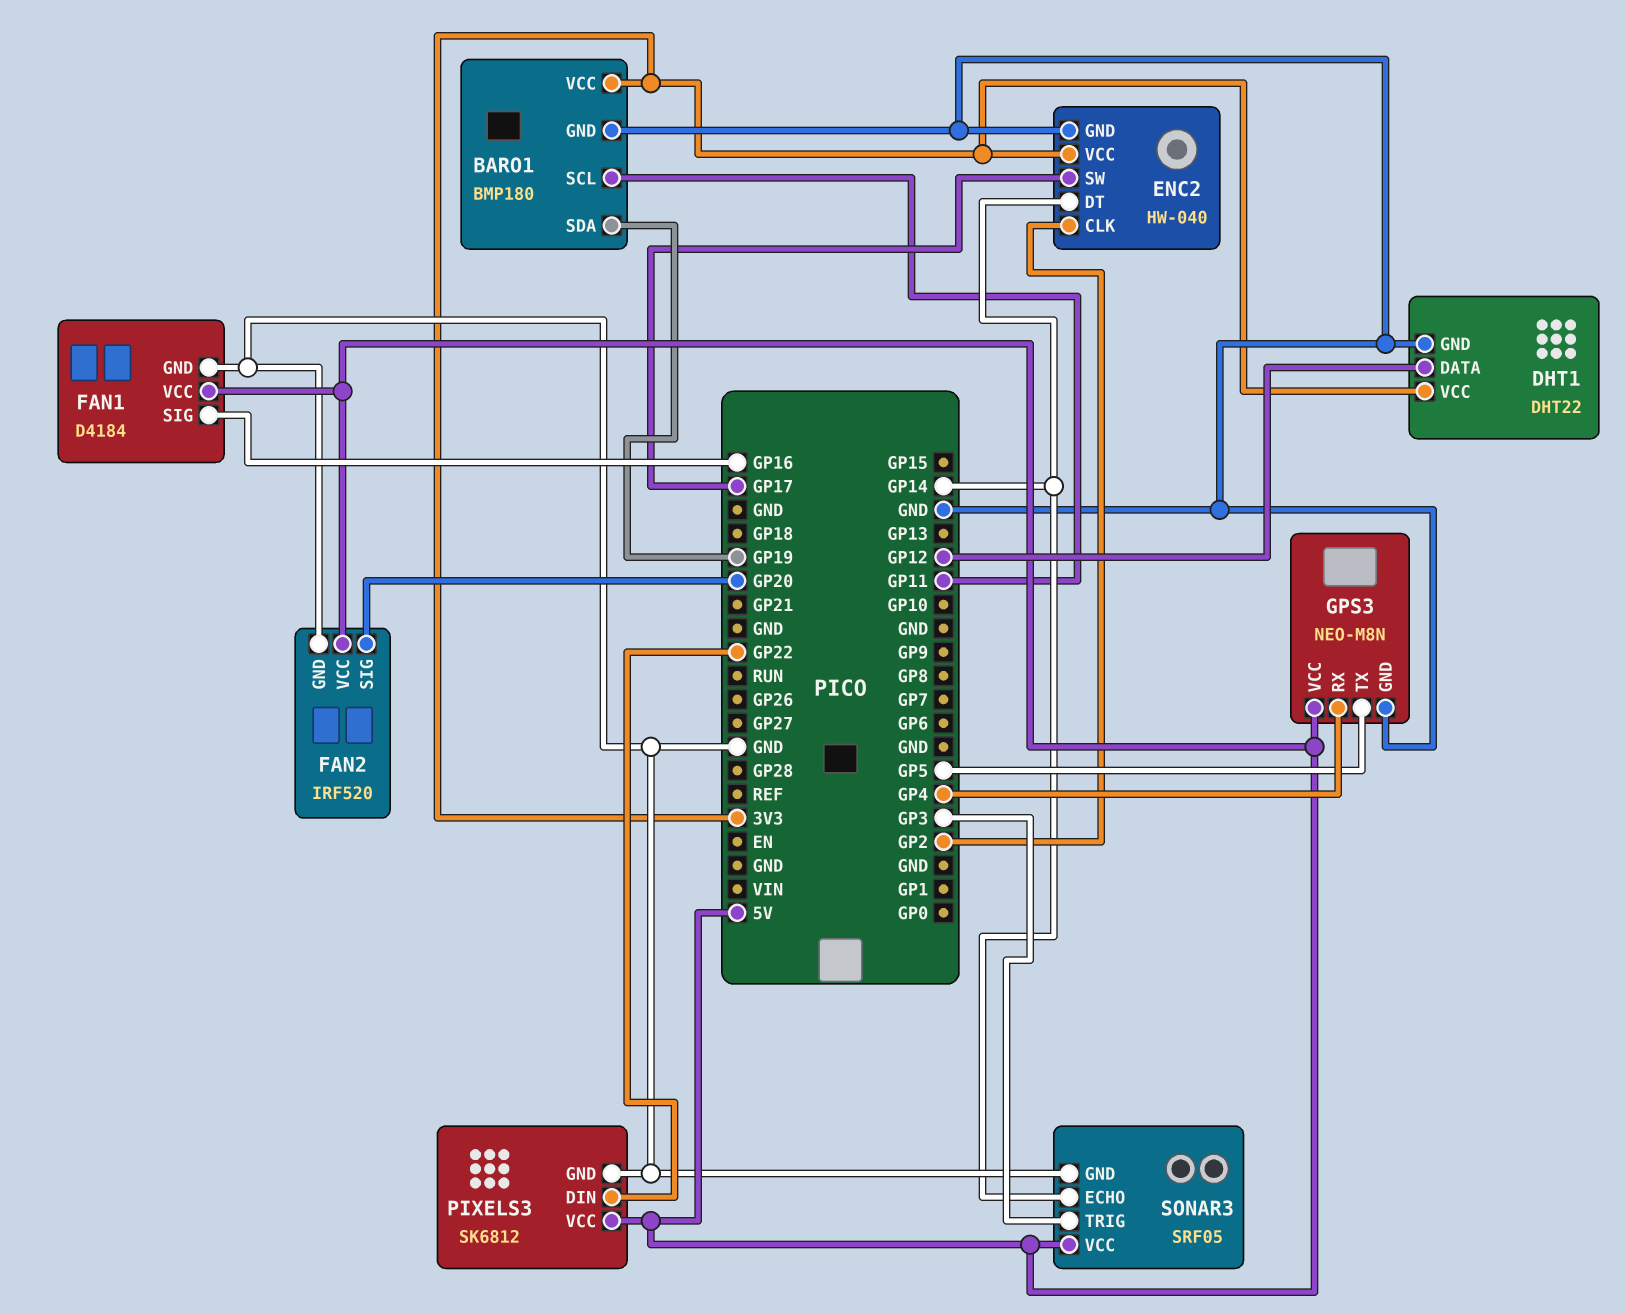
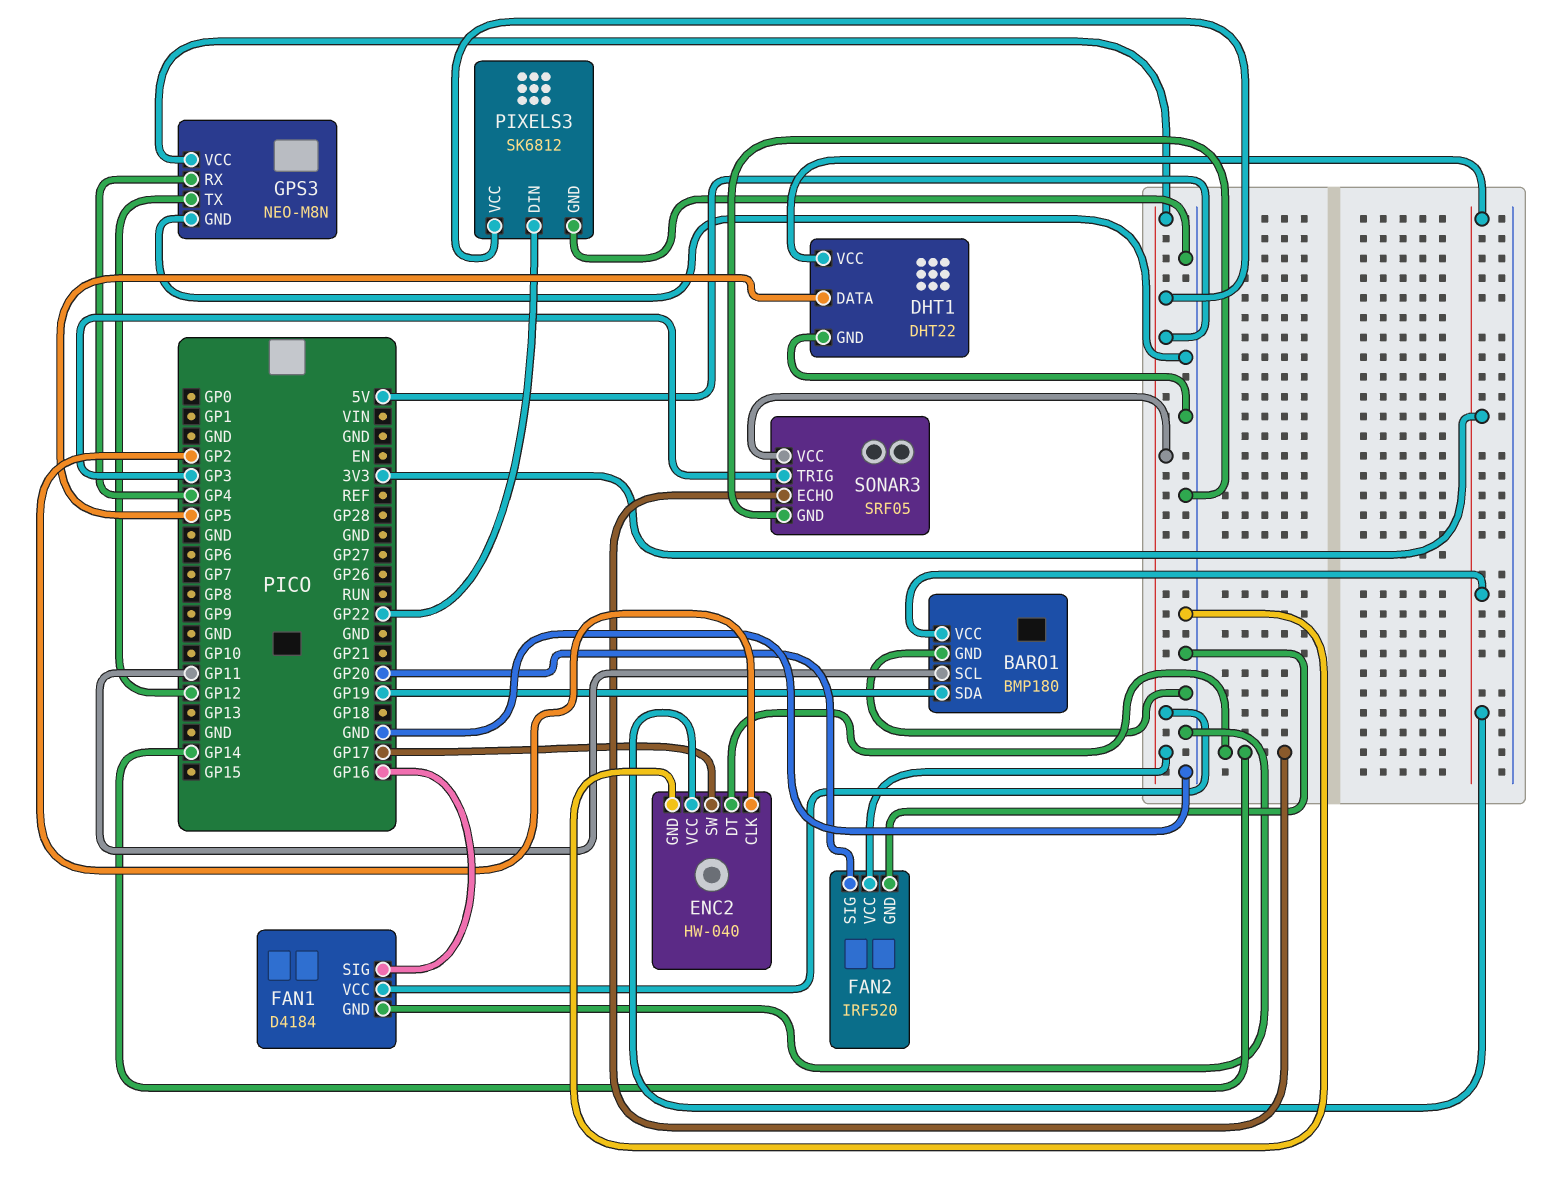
DHT1 pin DATA: GP12 -> GP5
GPS3 pin TX: GP5 -> GP12

